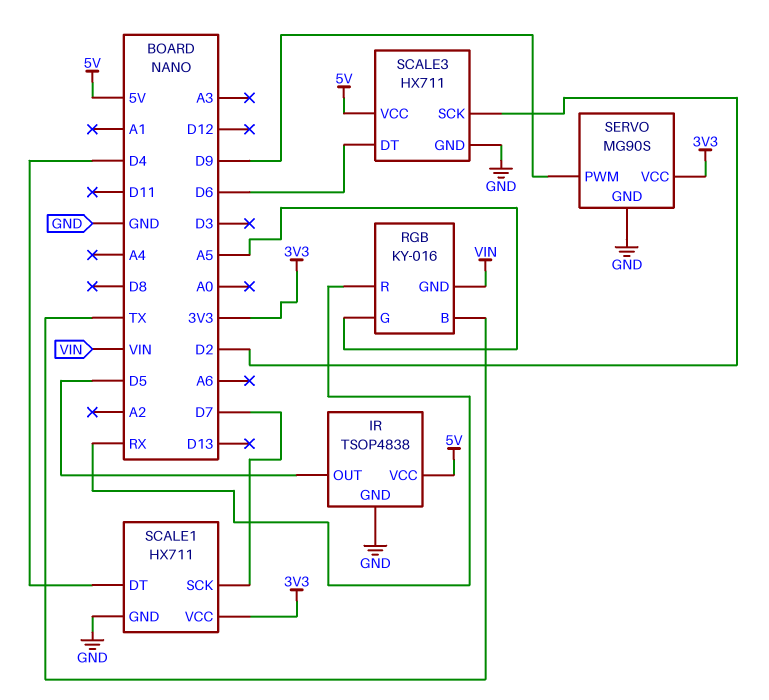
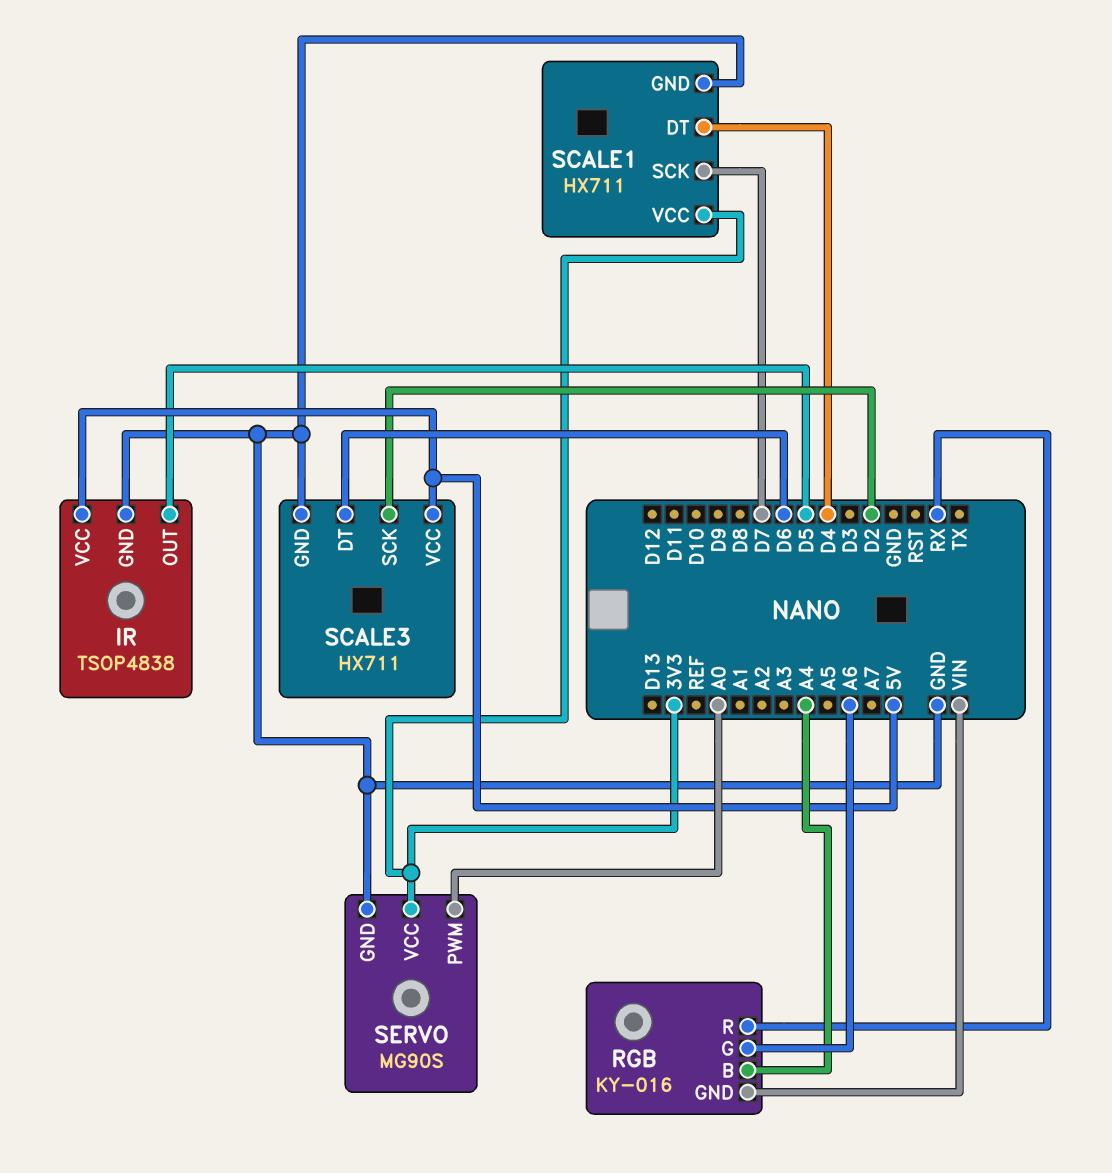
RGB pin B: TX -> A4
RGB pin G: A5 -> A6
SERVO pin PWM: D9 -> A0

